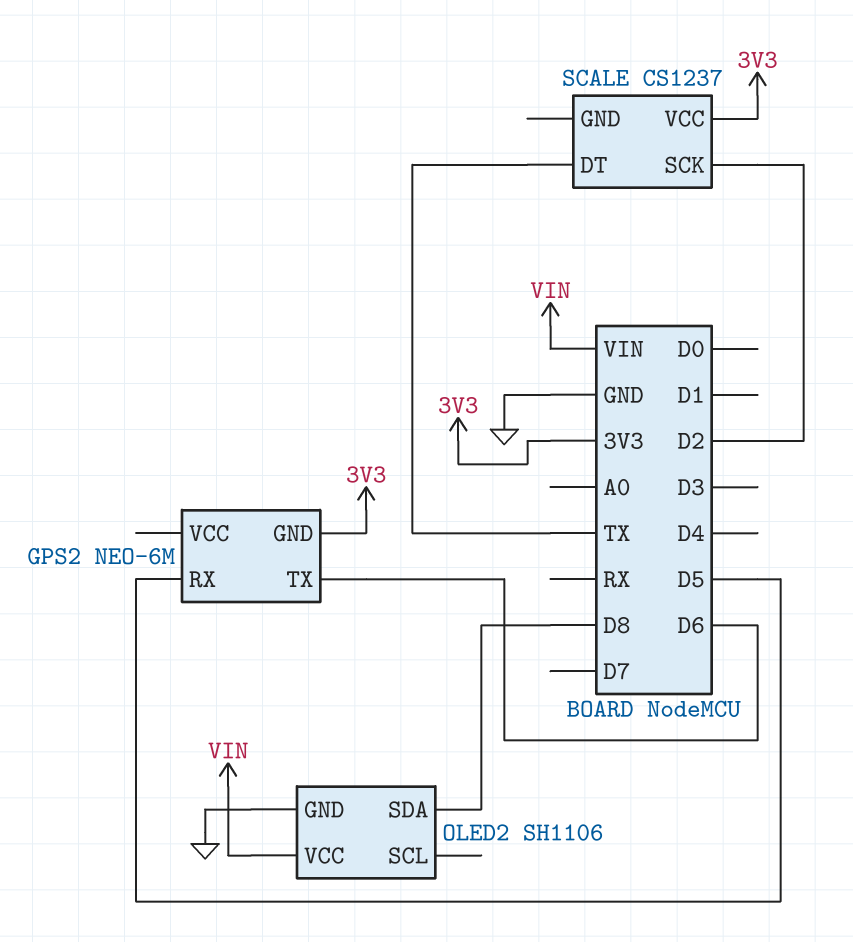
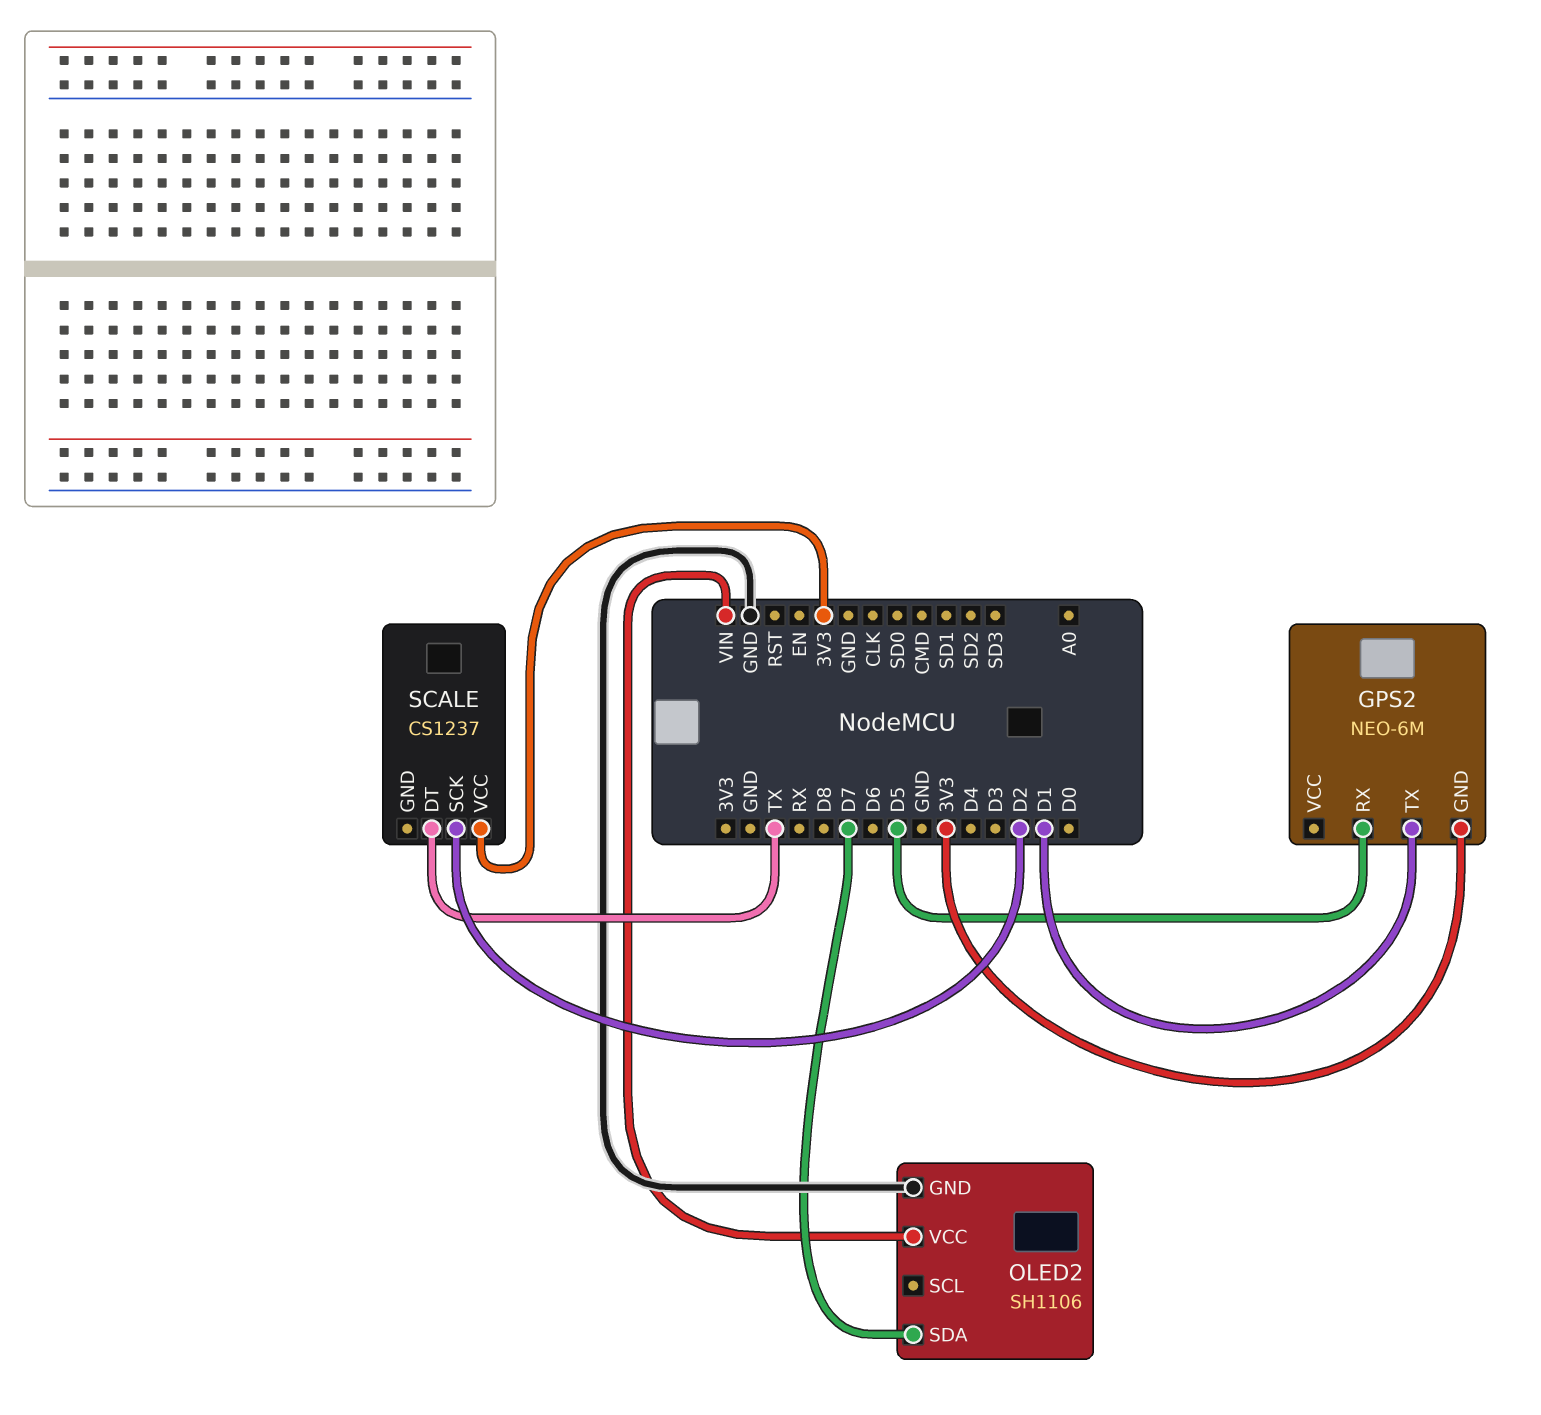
GPS2 pin TX: D6 -> D1
OLED2 pin SDA: D8 -> D7

